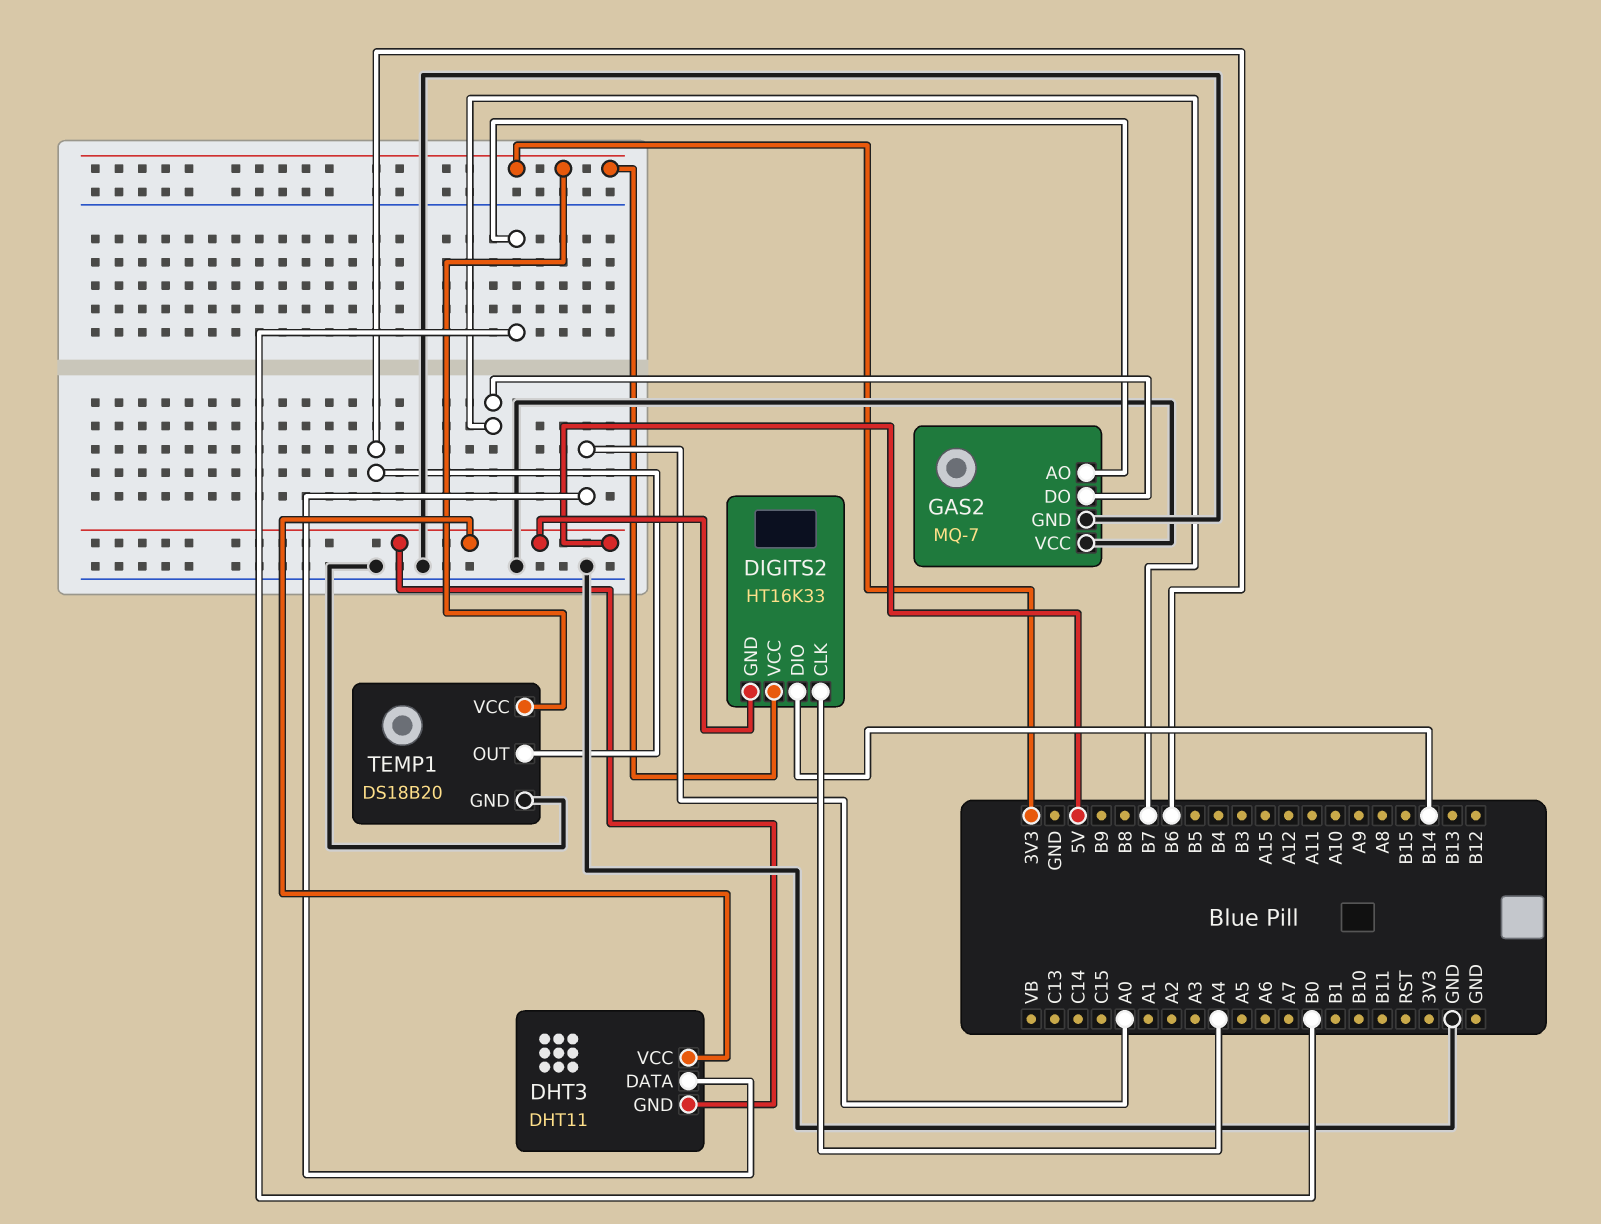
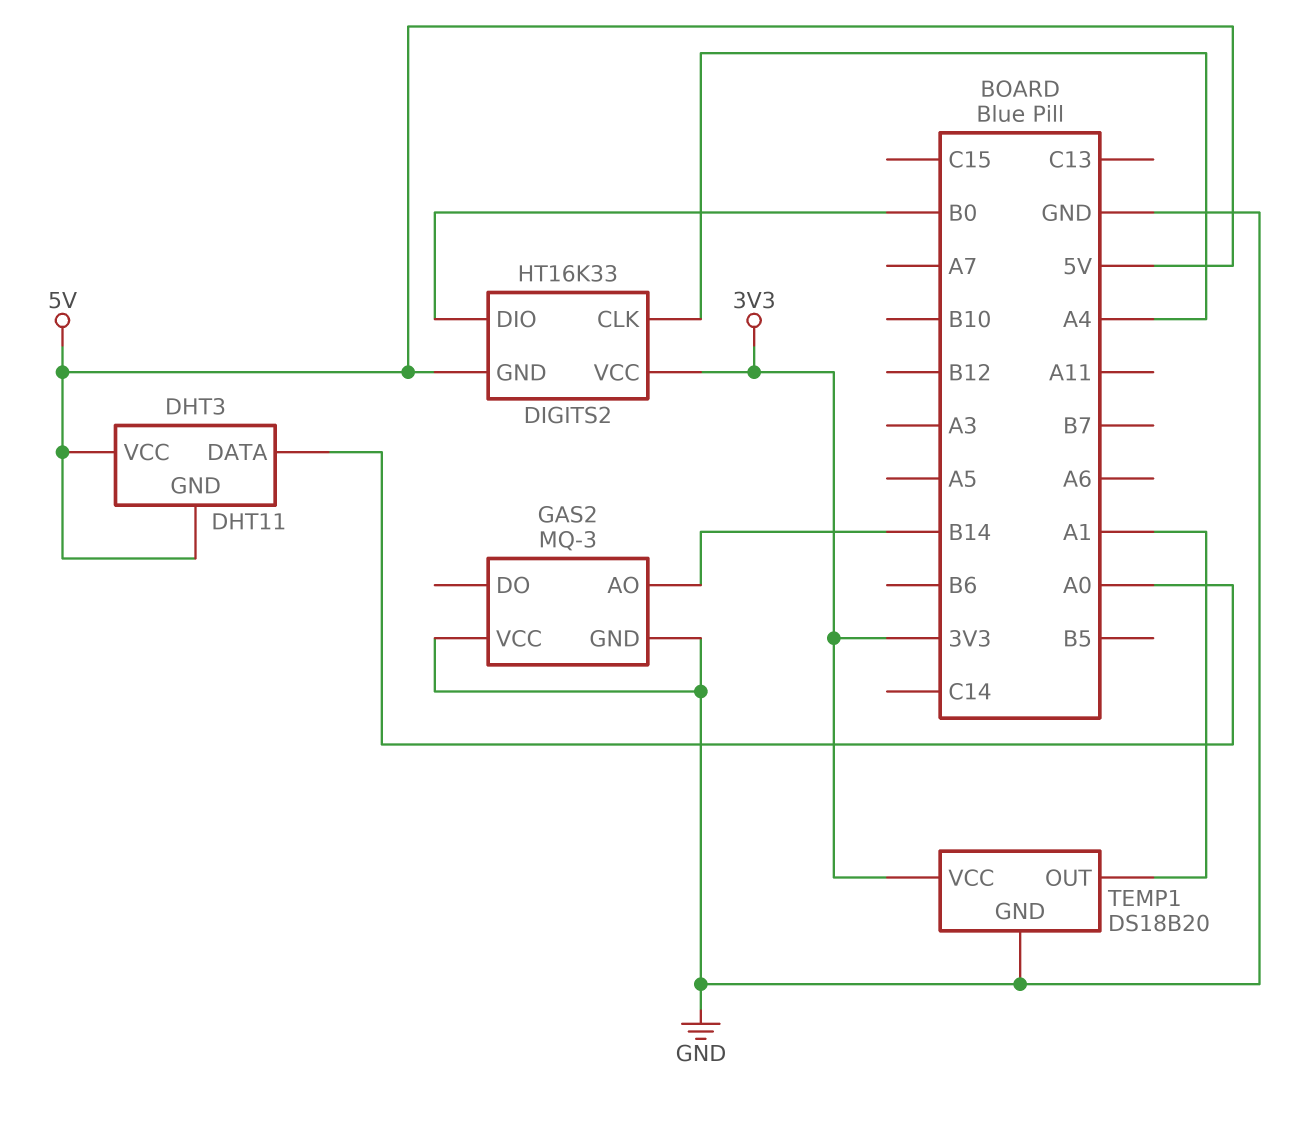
DIGITS2 pin DIO: B14 -> B0
GAS2: MQ-7 -> MQ-3
GAS2 pin AO: B0 -> B14
GAS2 pin DO: B7 -> none
TEMP1 pin OUT: B6 -> A1

